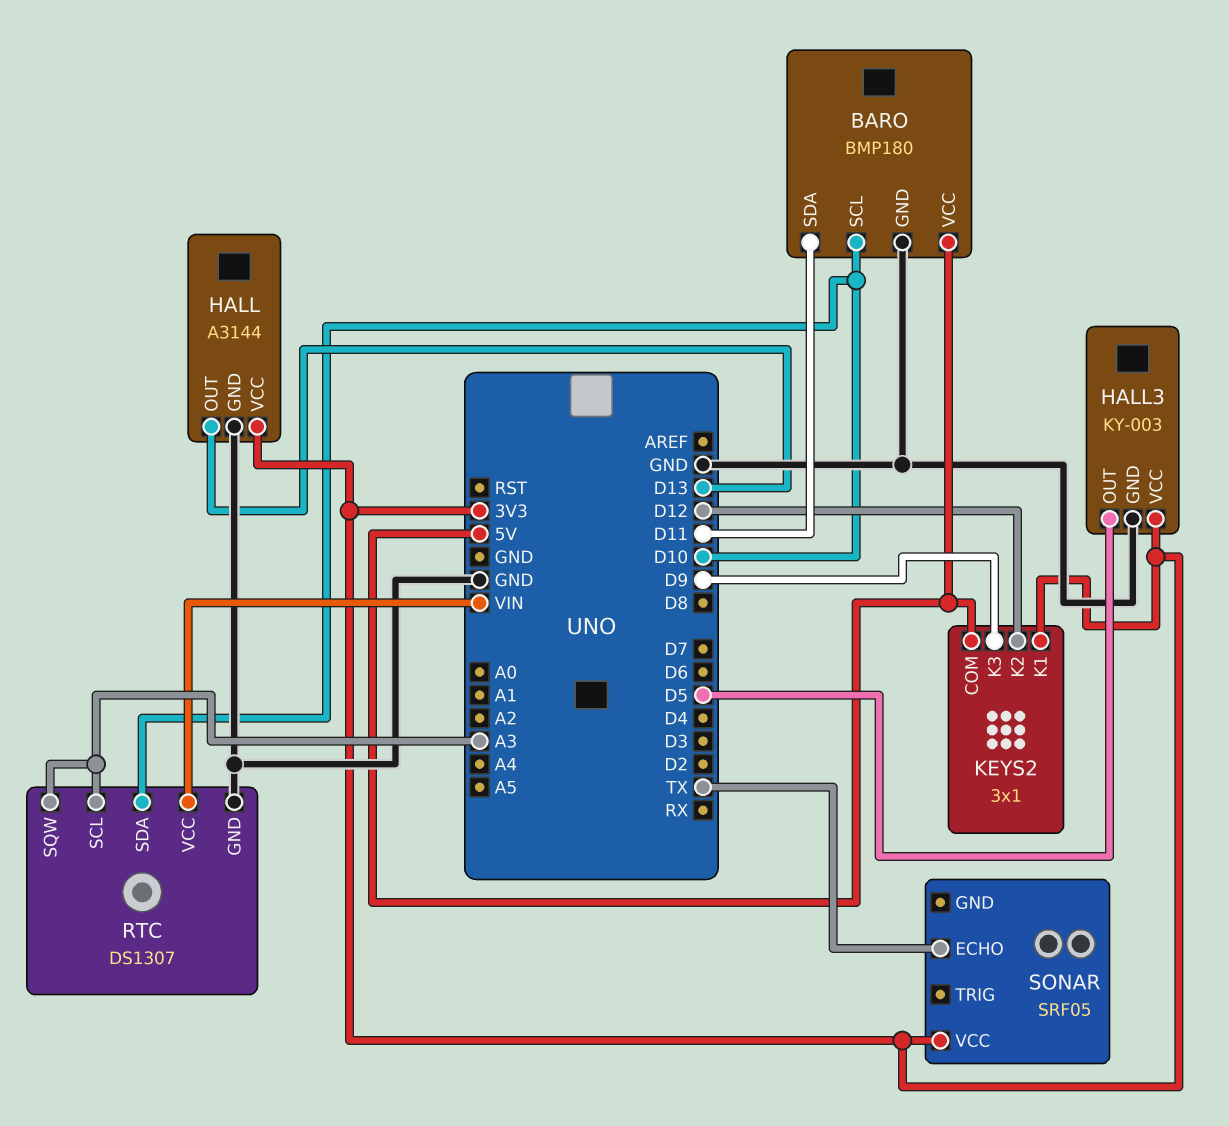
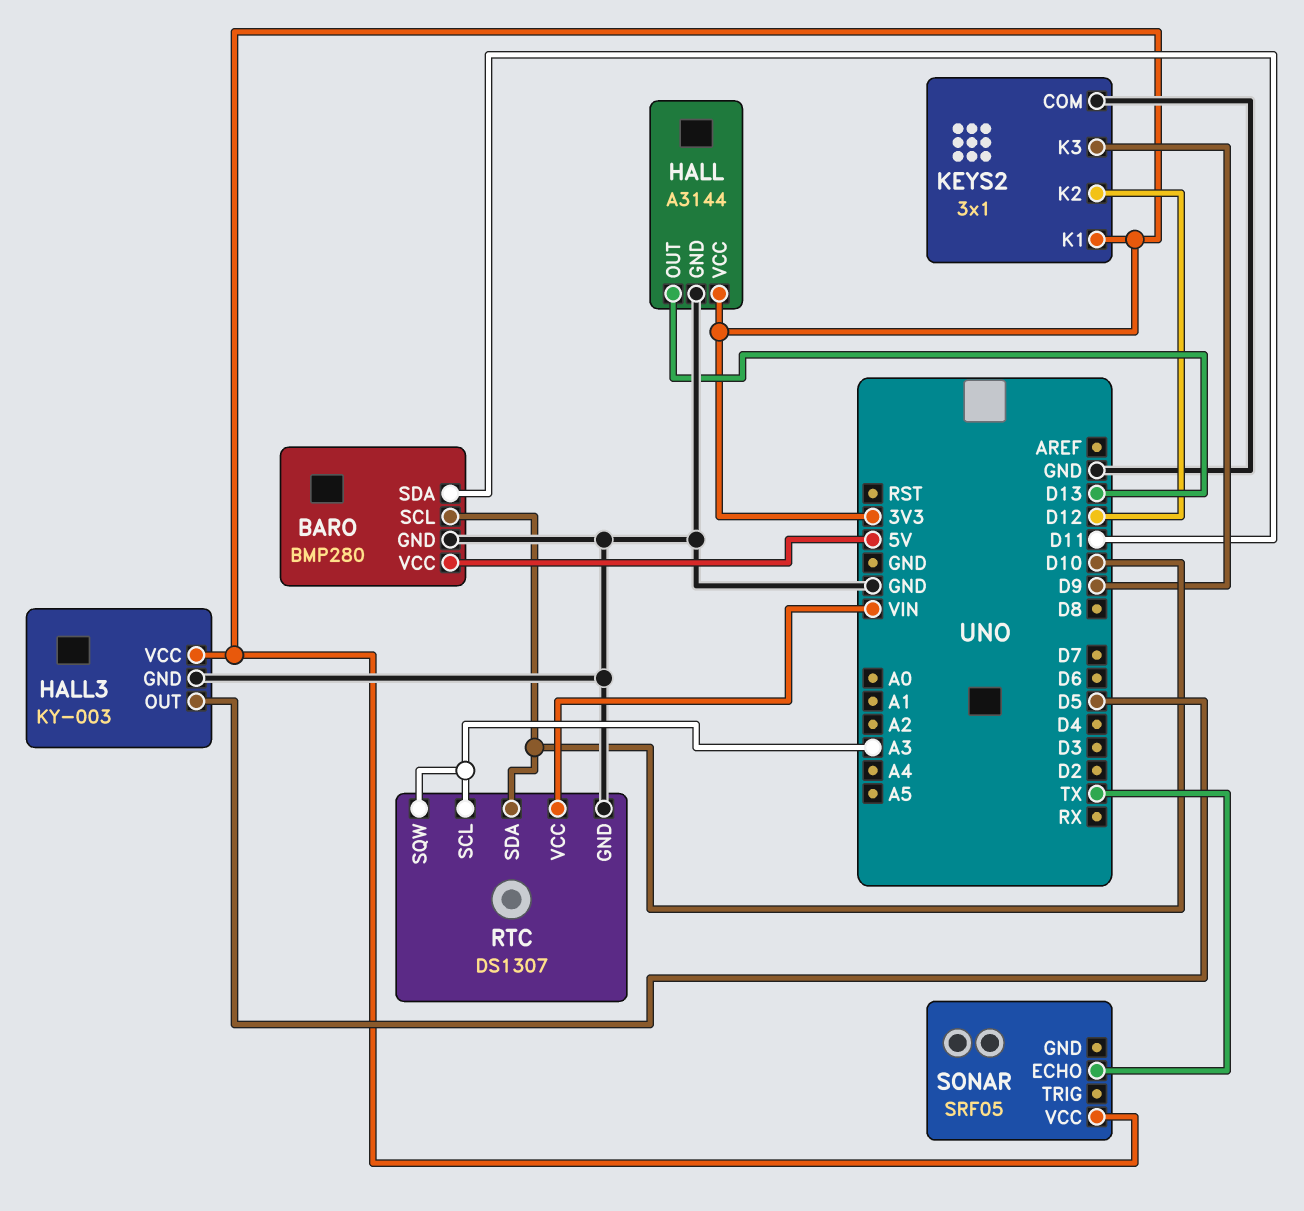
BARO: BMP180 -> BMP280
KEYS2 pin COM: 5V -> GND

